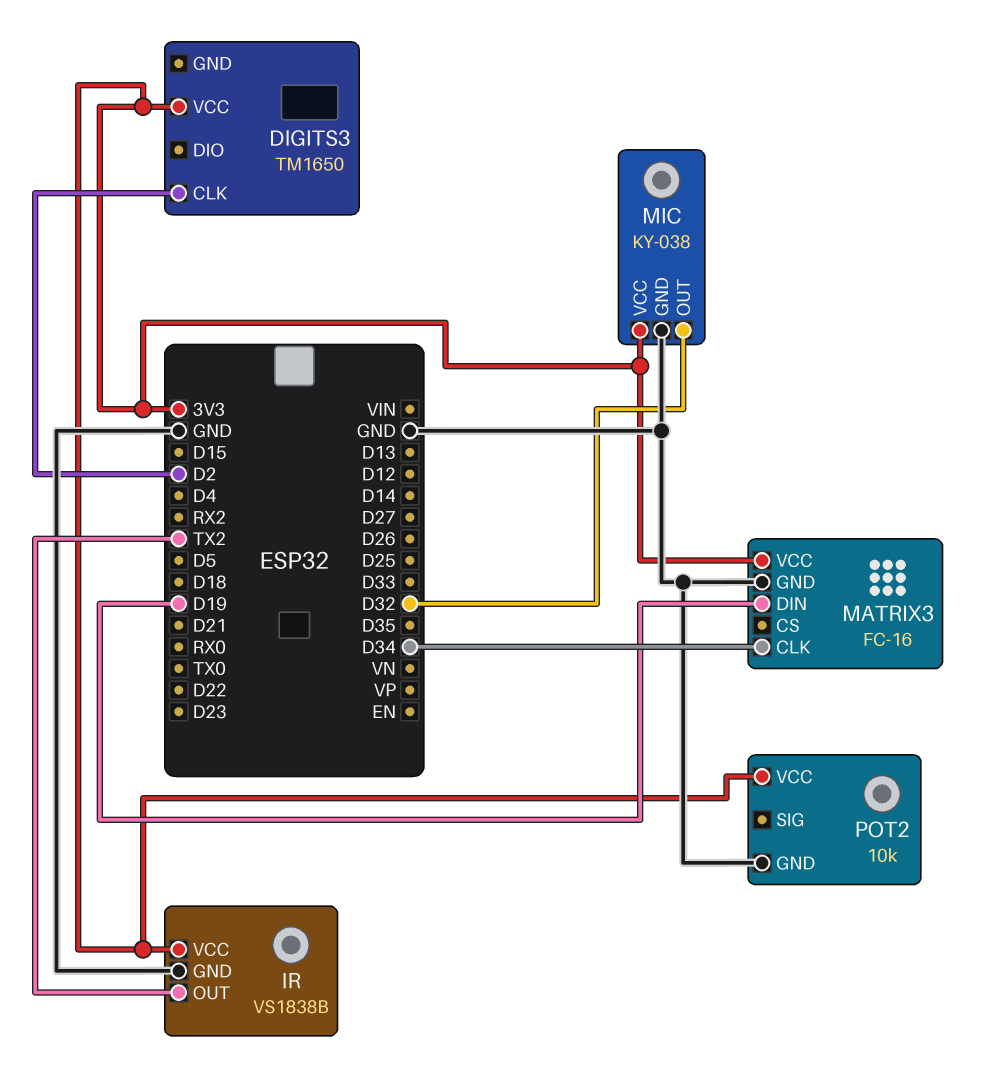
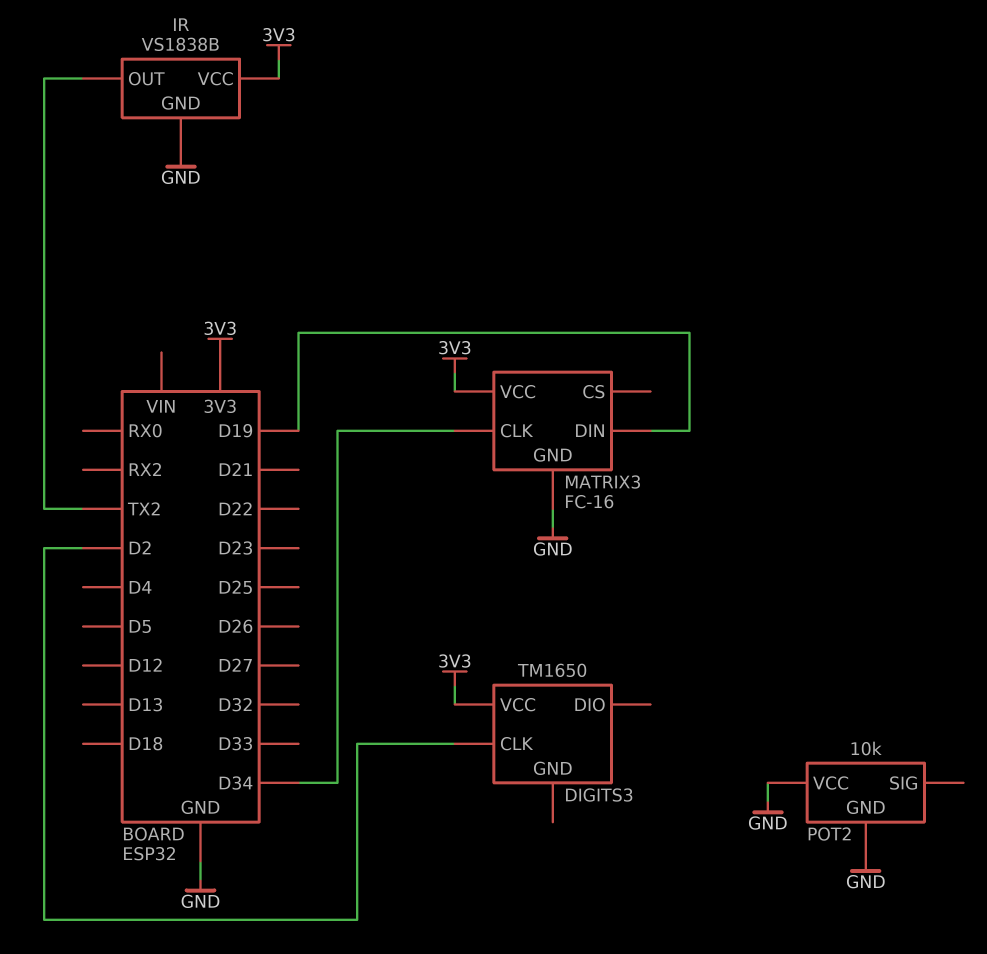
MIC: KY-038 -> none
MIC pin GND: GND -> none
MIC pin OUT: D32 -> none
MIC pin VCC: 3V3 -> none
POT2 pin VCC: 3V3 -> GND

